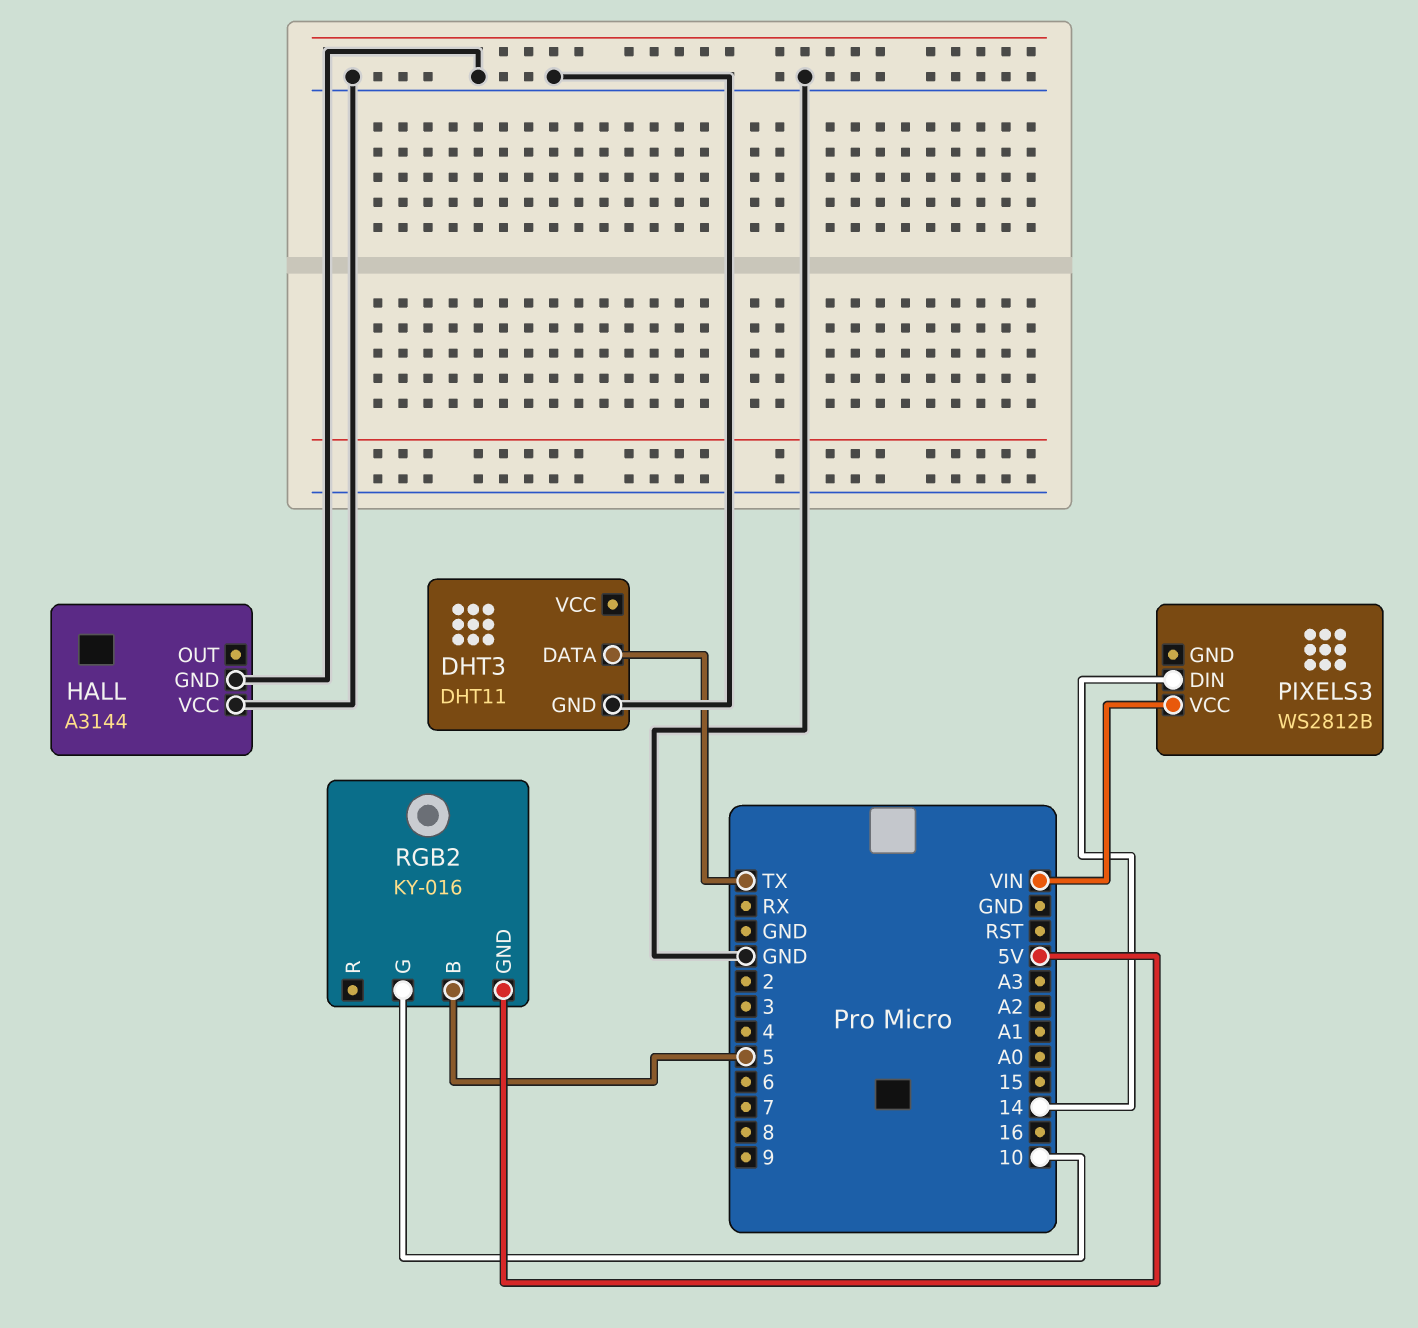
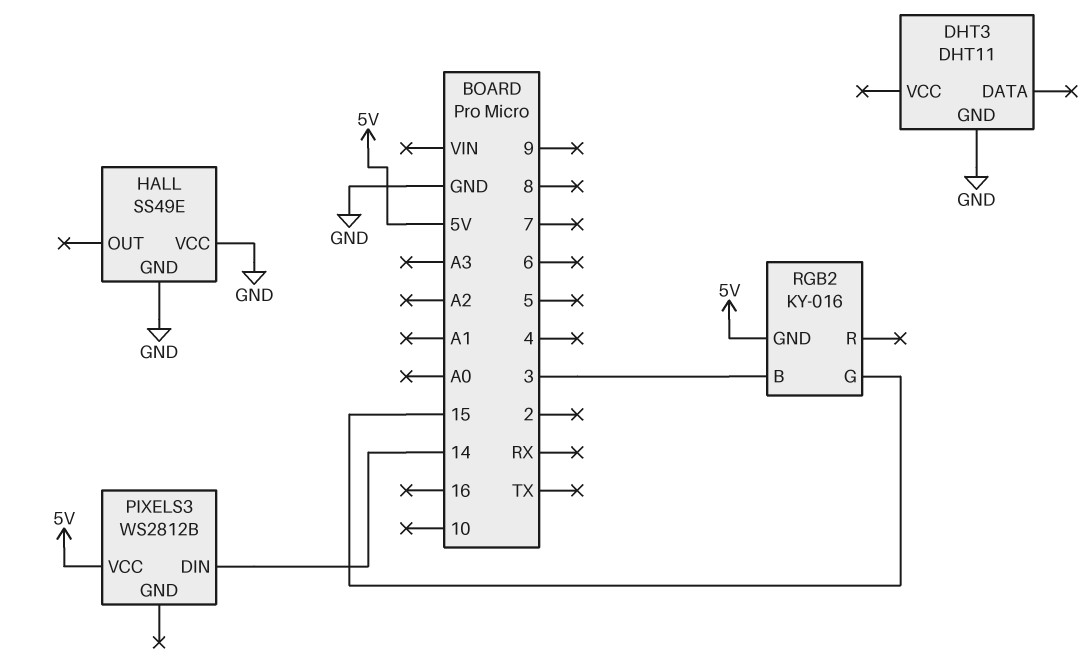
DHT3 pin DATA: TX -> none
HALL: A3144 -> SS49E
PIXELS3 pin VCC: VIN -> 5V
RGB2 pin B: 5 -> 3
RGB2 pin G: 10 -> 15

